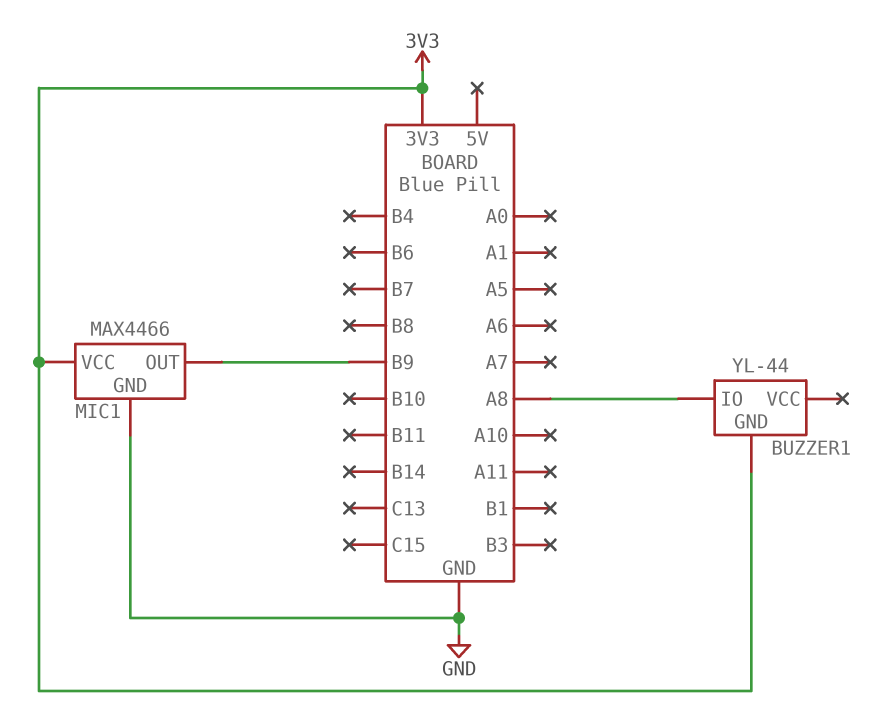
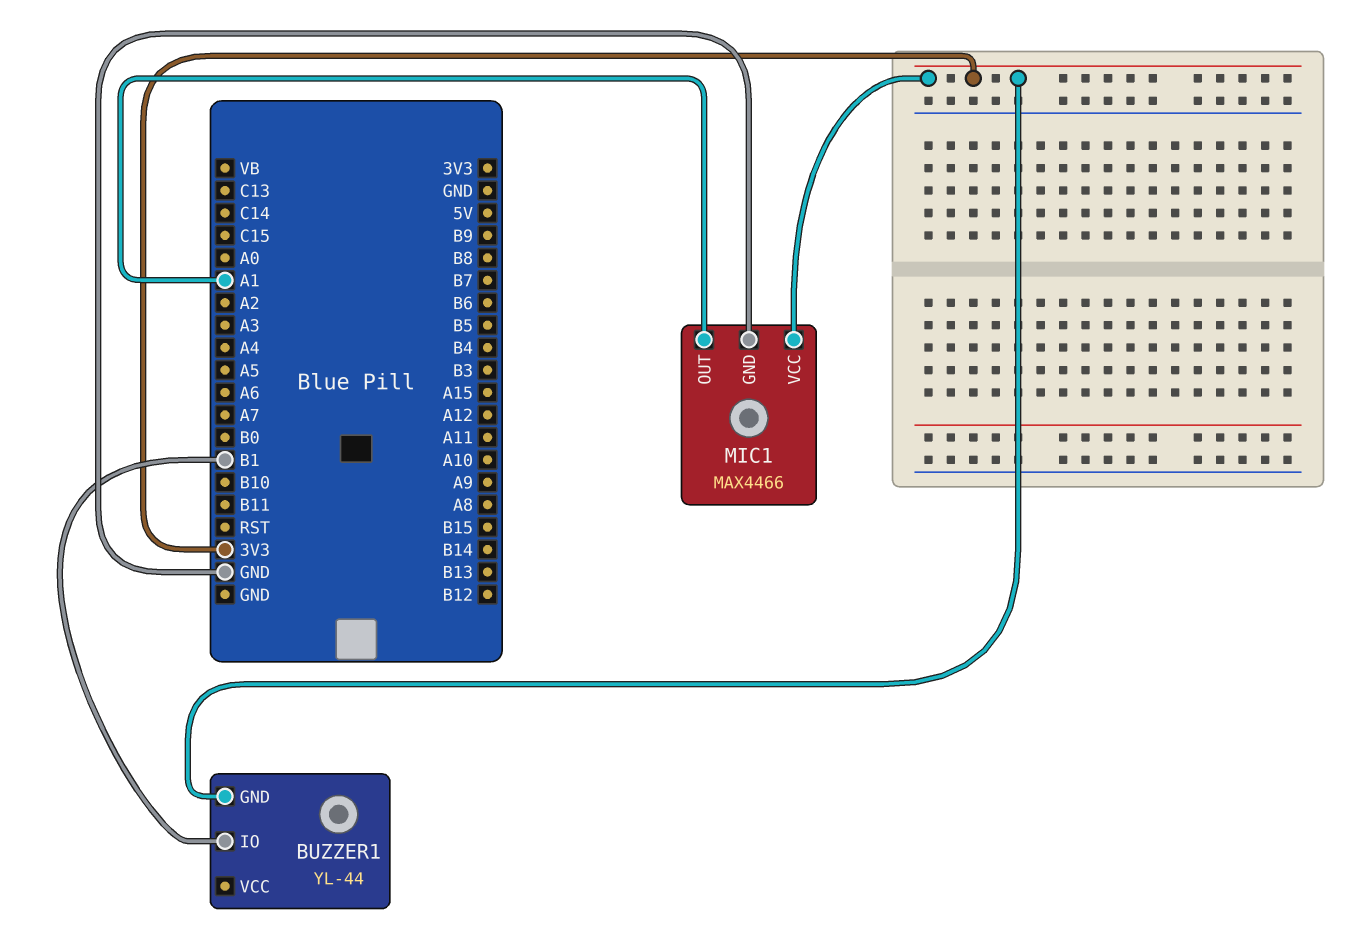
BUZZER1 pin IO: A8 -> B1
MIC1 pin OUT: B9 -> A1

